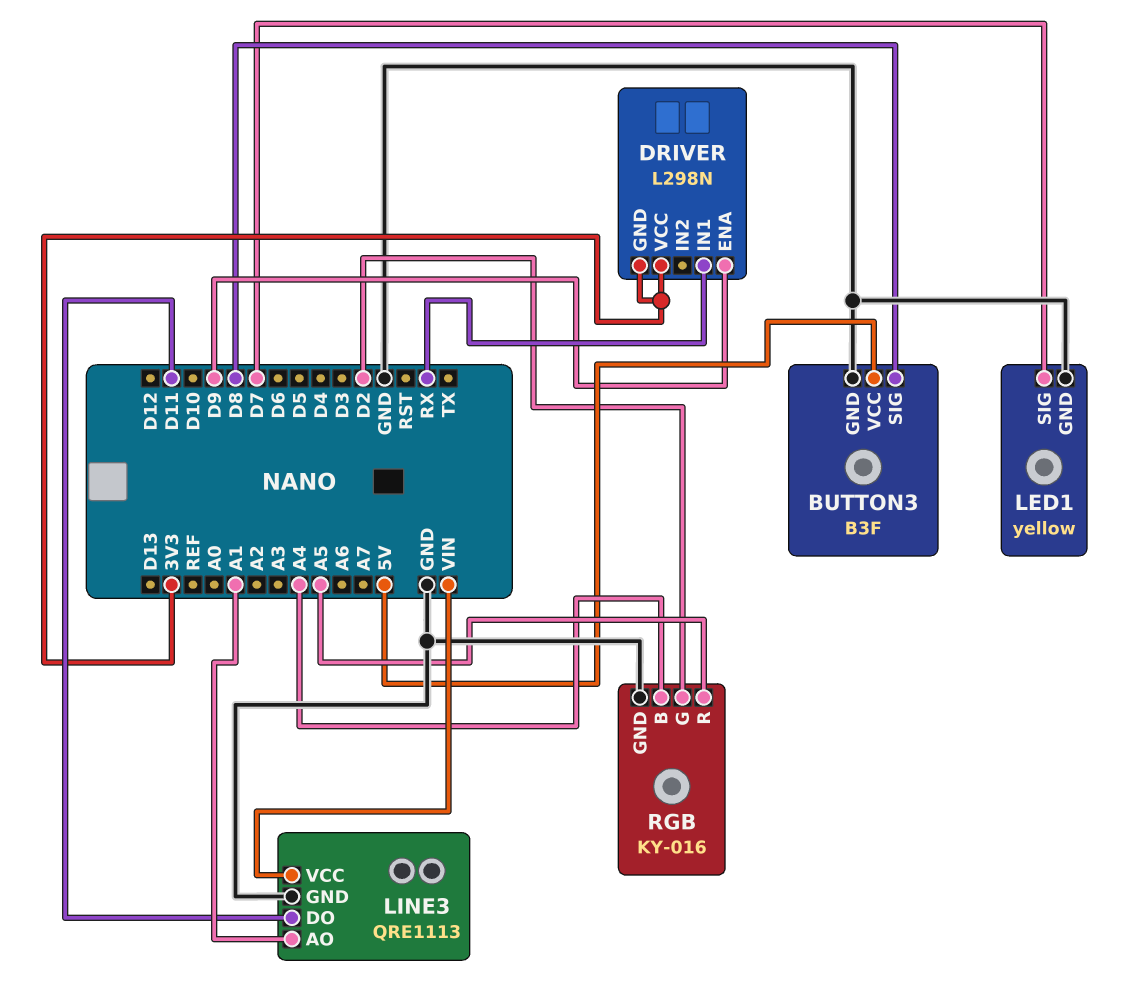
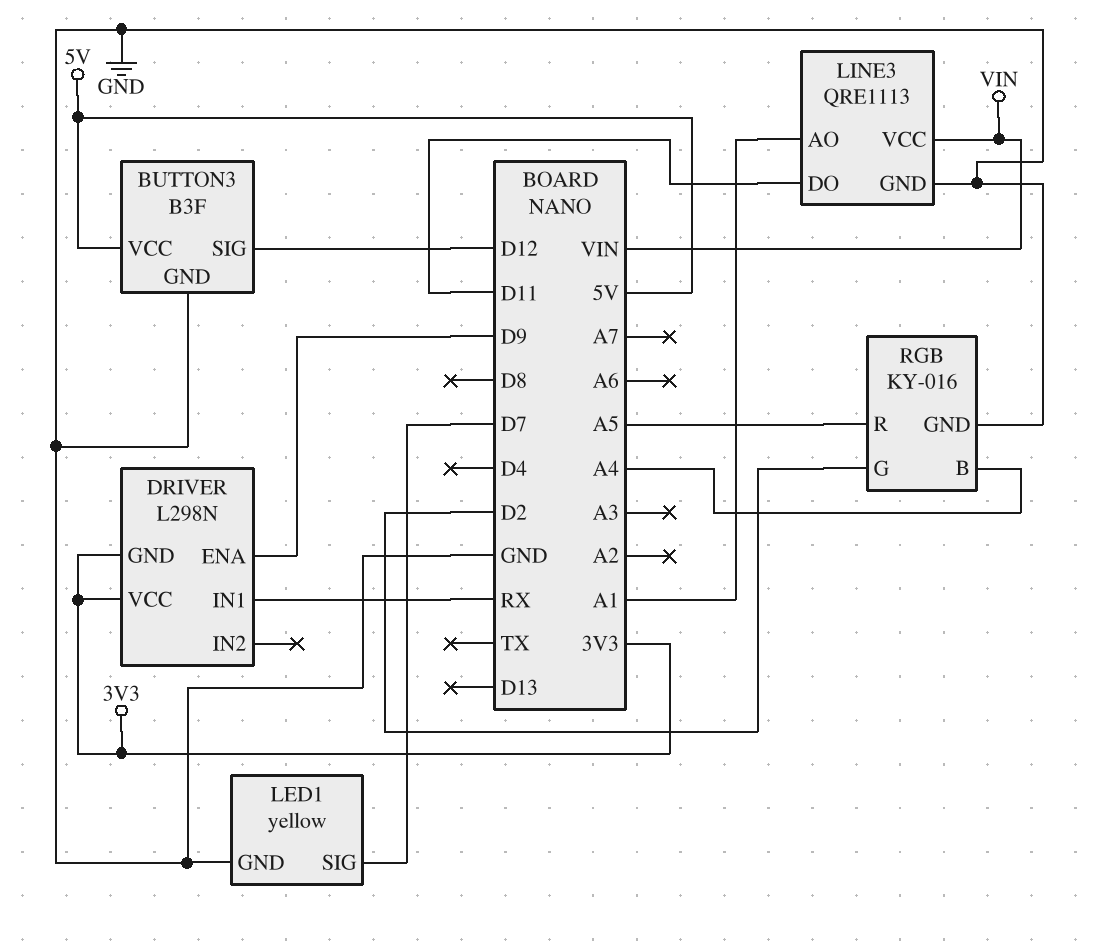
BUTTON3 pin SIG: D8 -> D12

